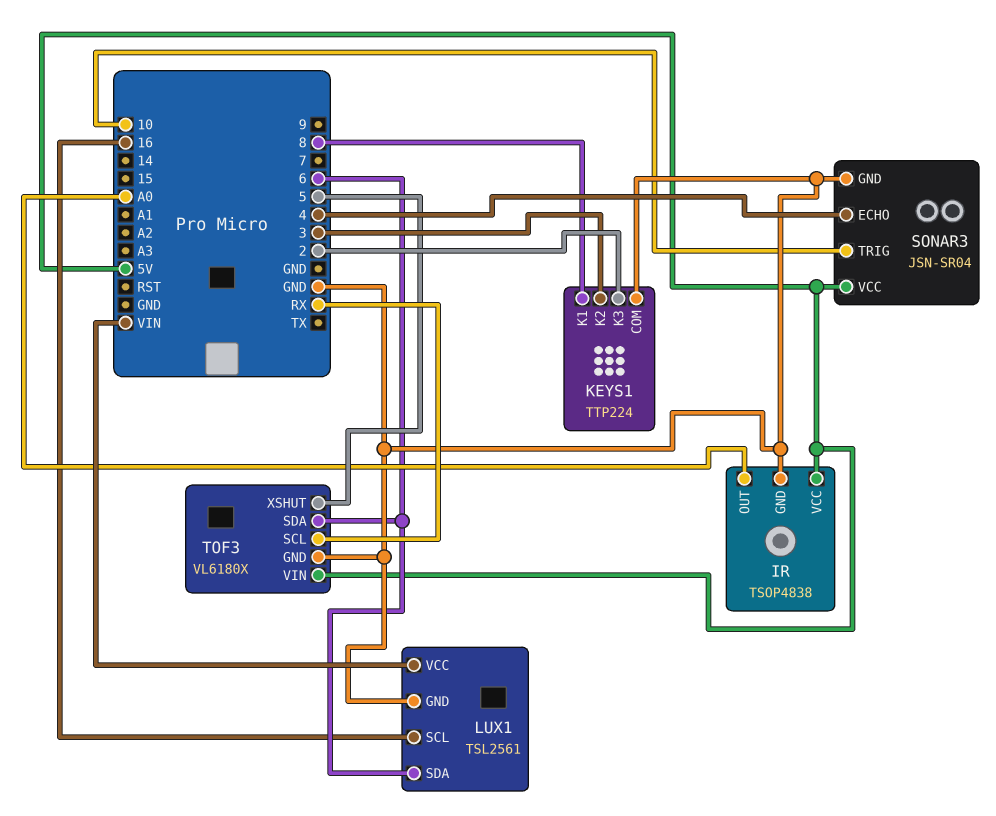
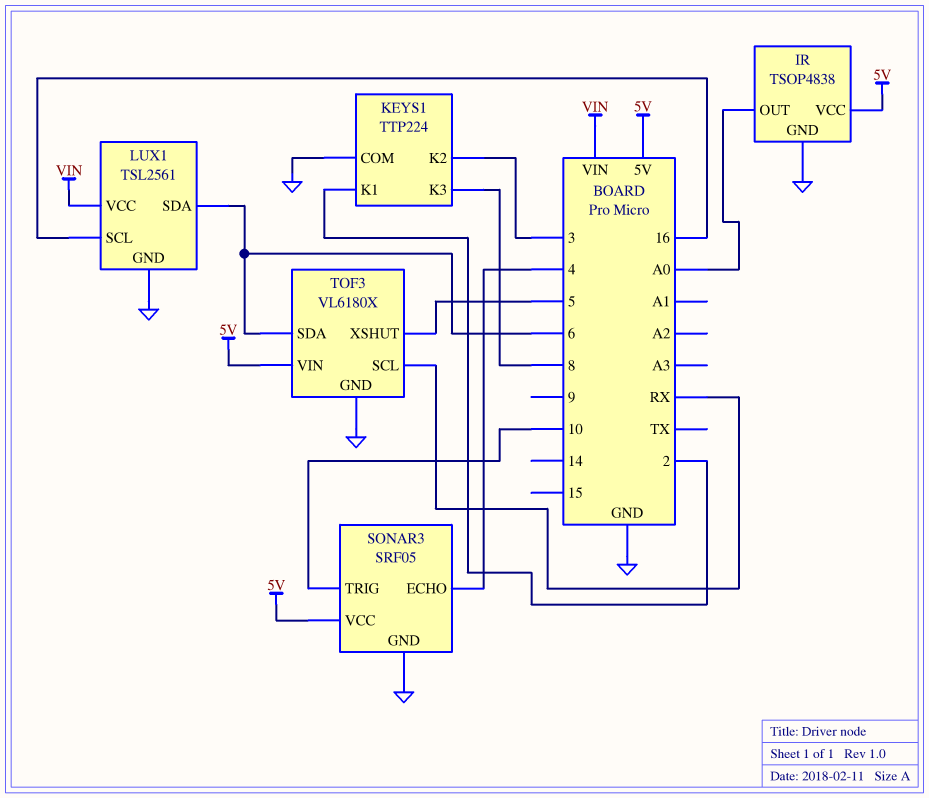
KEYS1 pin K1: 8 -> 2
KEYS1 pin K3: 2 -> 8
SONAR3: JSN-SR04 -> SRF05

